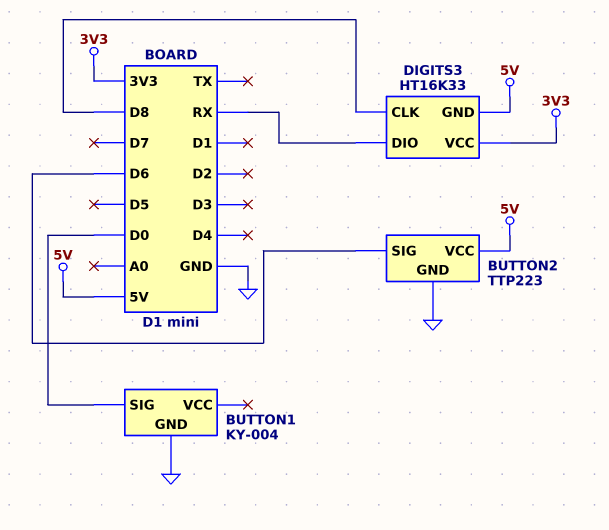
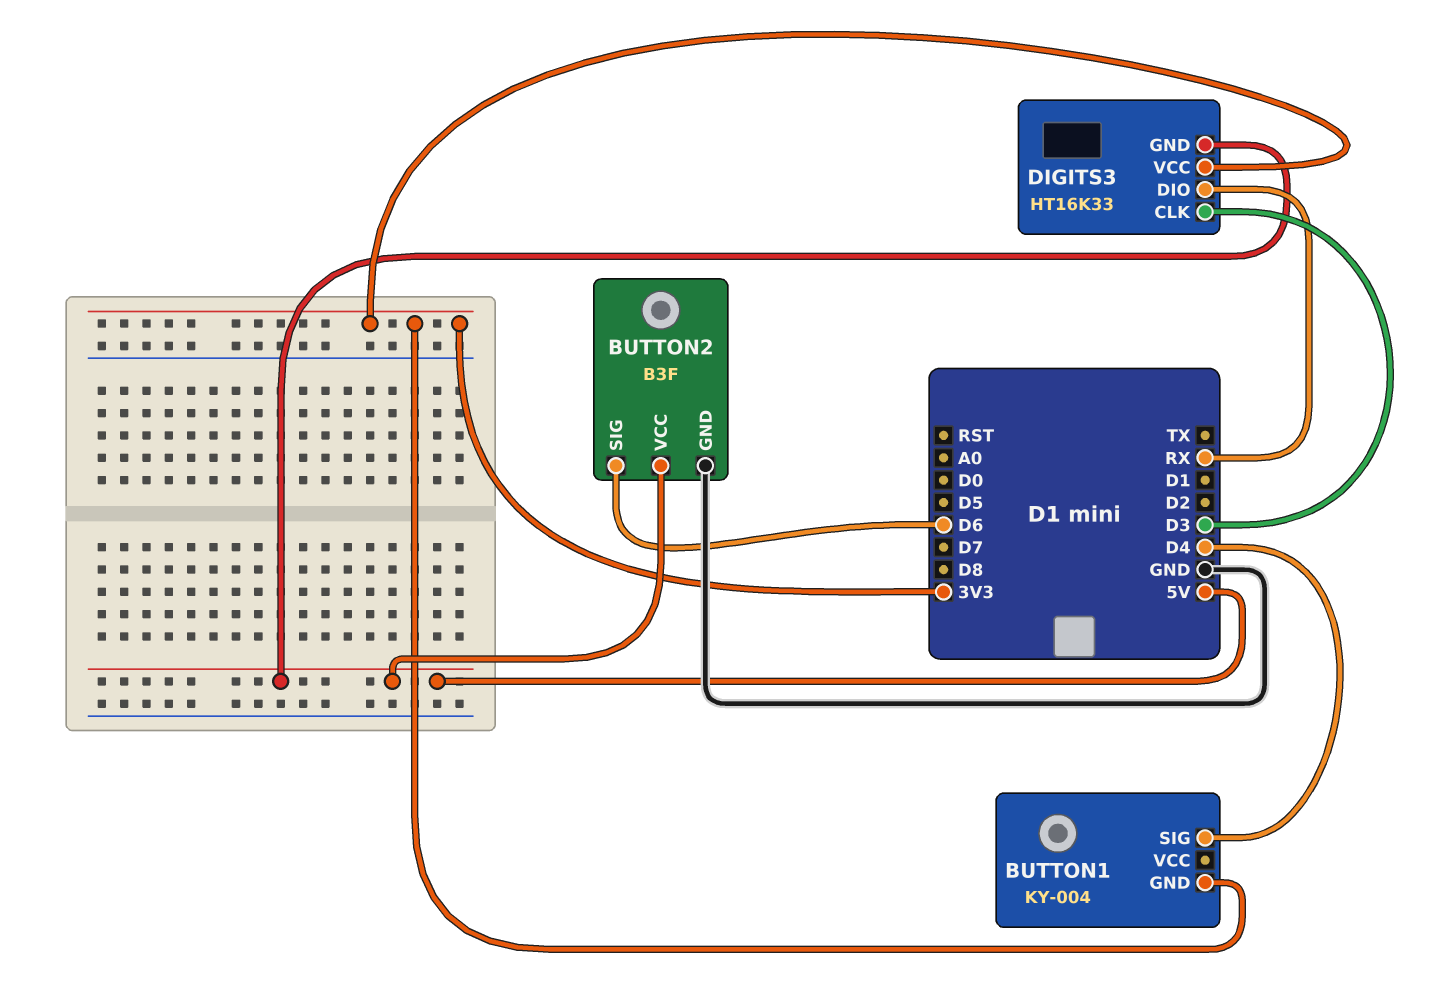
BUTTON1 pin GND: GND -> 3V3
BUTTON1 pin SIG: D0 -> D4
BUTTON2: TTP223 -> B3F
DIGITS3 pin CLK: D8 -> D3

